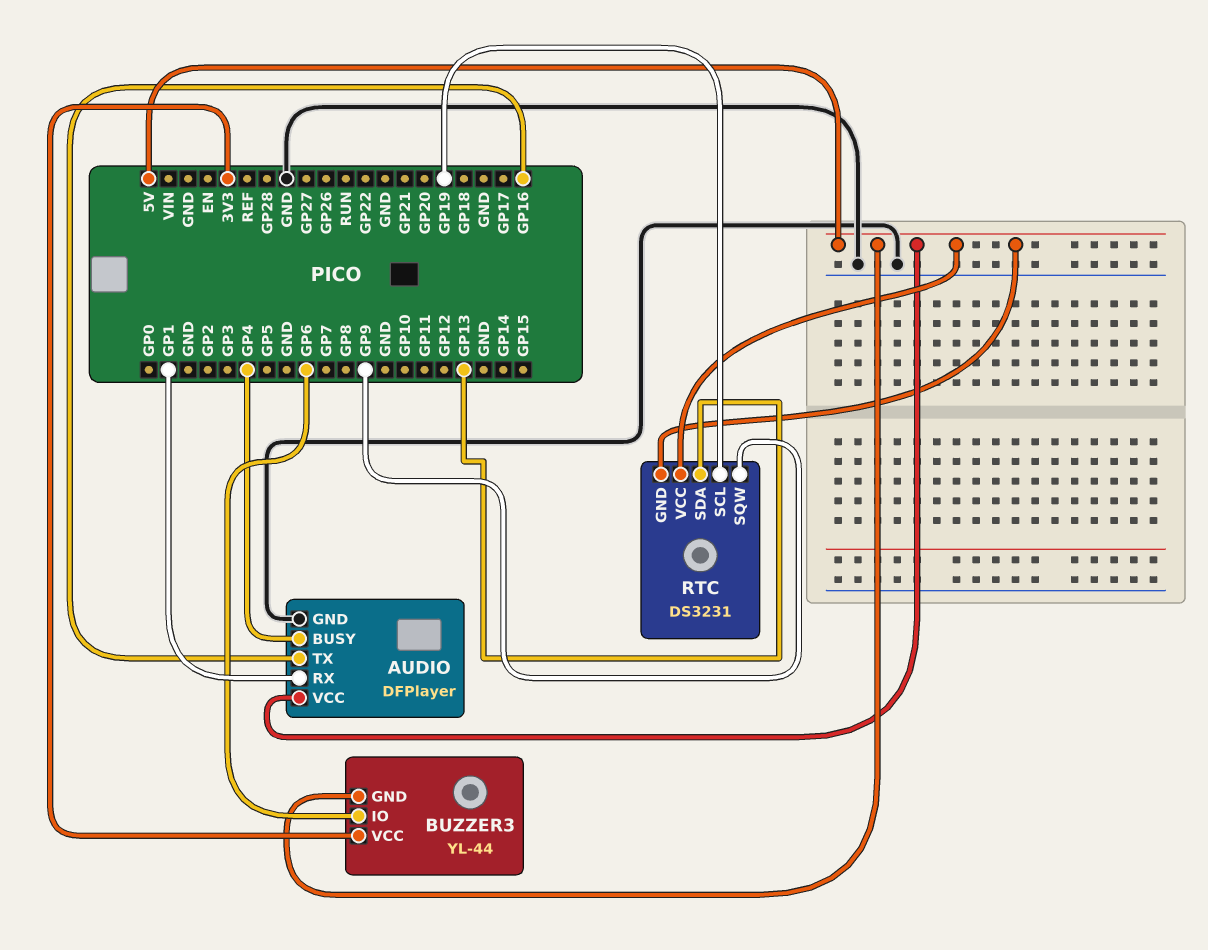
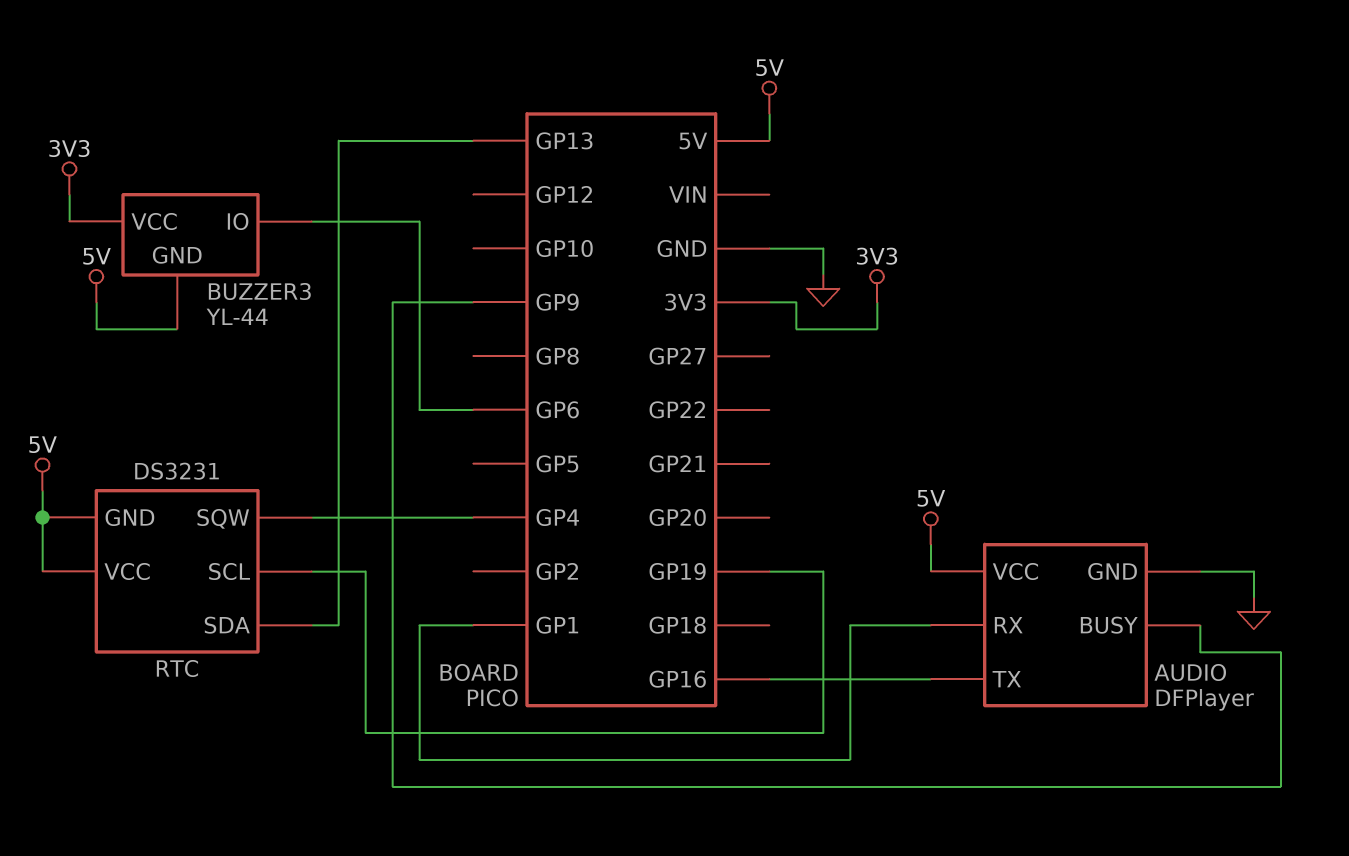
AUDIO pin BUSY: GP4 -> GP9
RTC pin SQW: GP9 -> GP4

